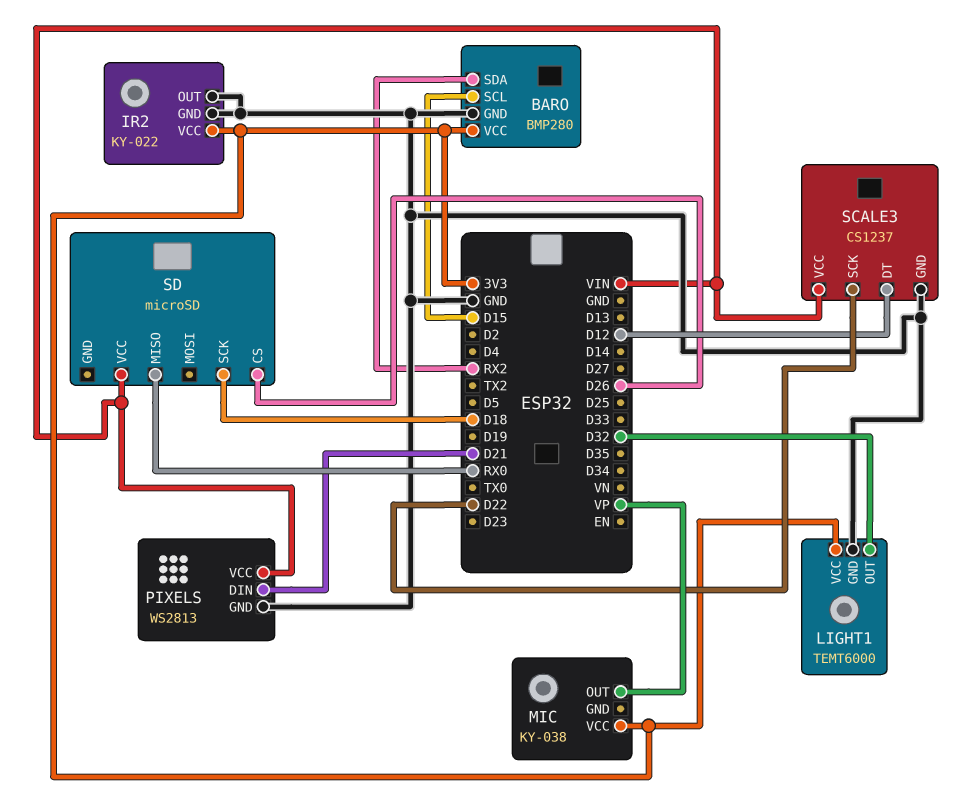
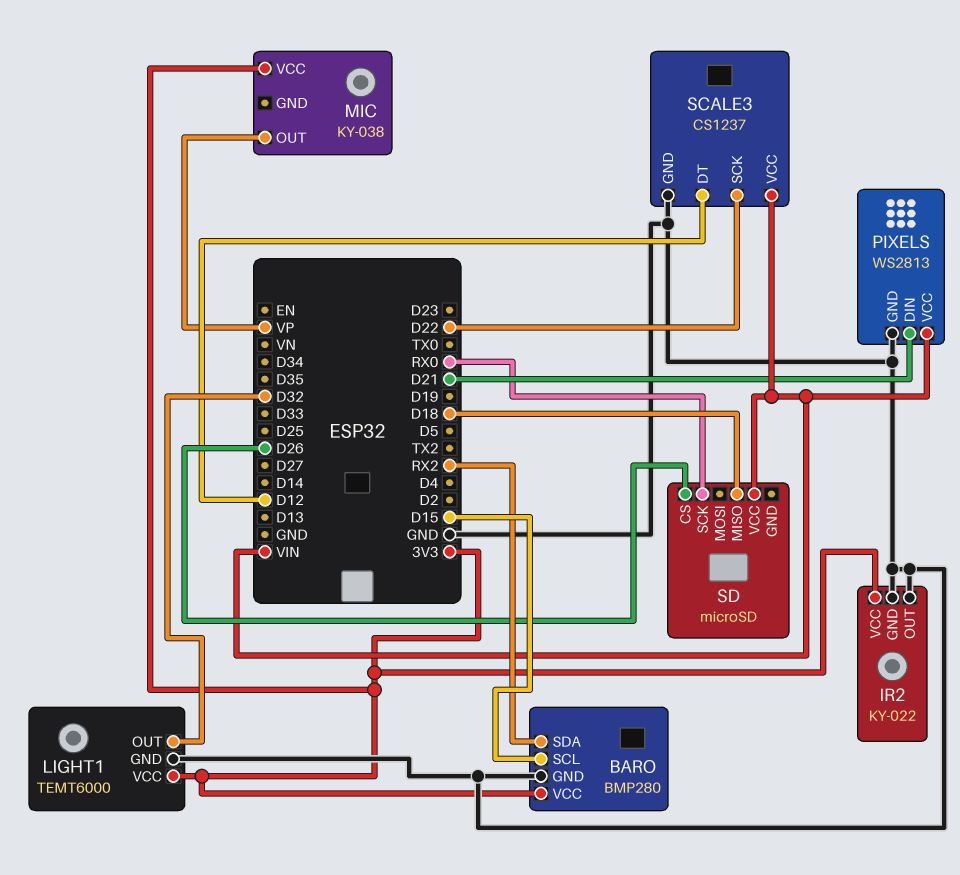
SD pin MISO: RX0 -> D18
SD pin SCK: D18 -> RX0

